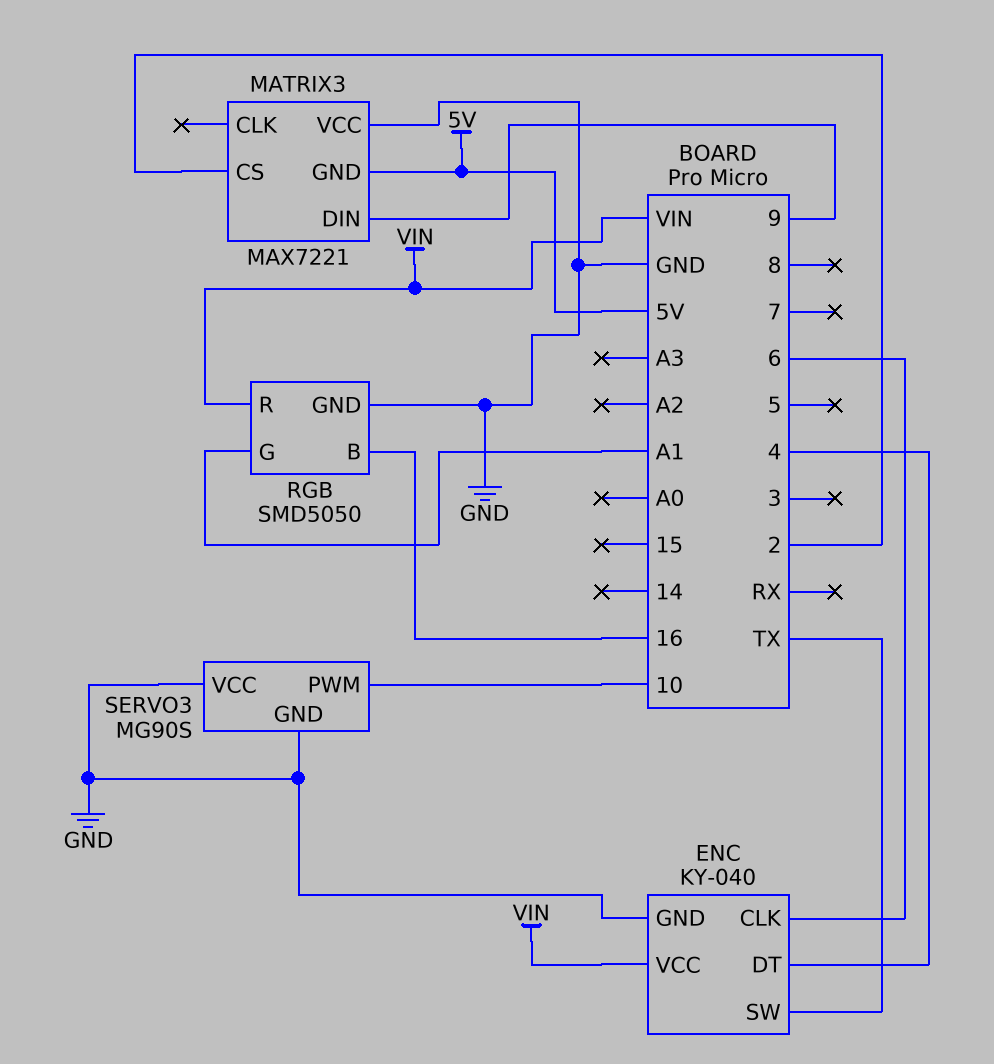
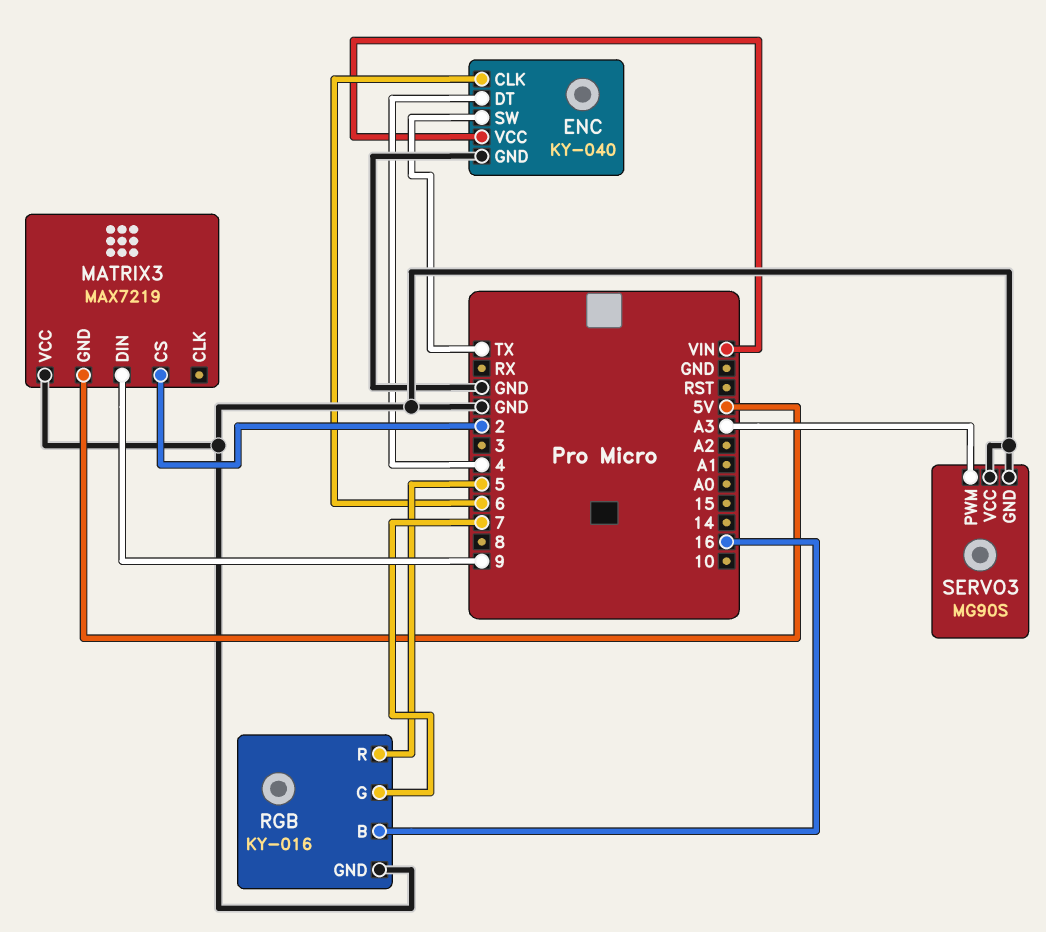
MATRIX3: MAX7221 -> MAX7219
RGB: SMD5050 -> KY-016
RGB pin G: A1 -> 7
RGB pin R: VIN -> 5
SERVO3 pin PWM: 10 -> A3

